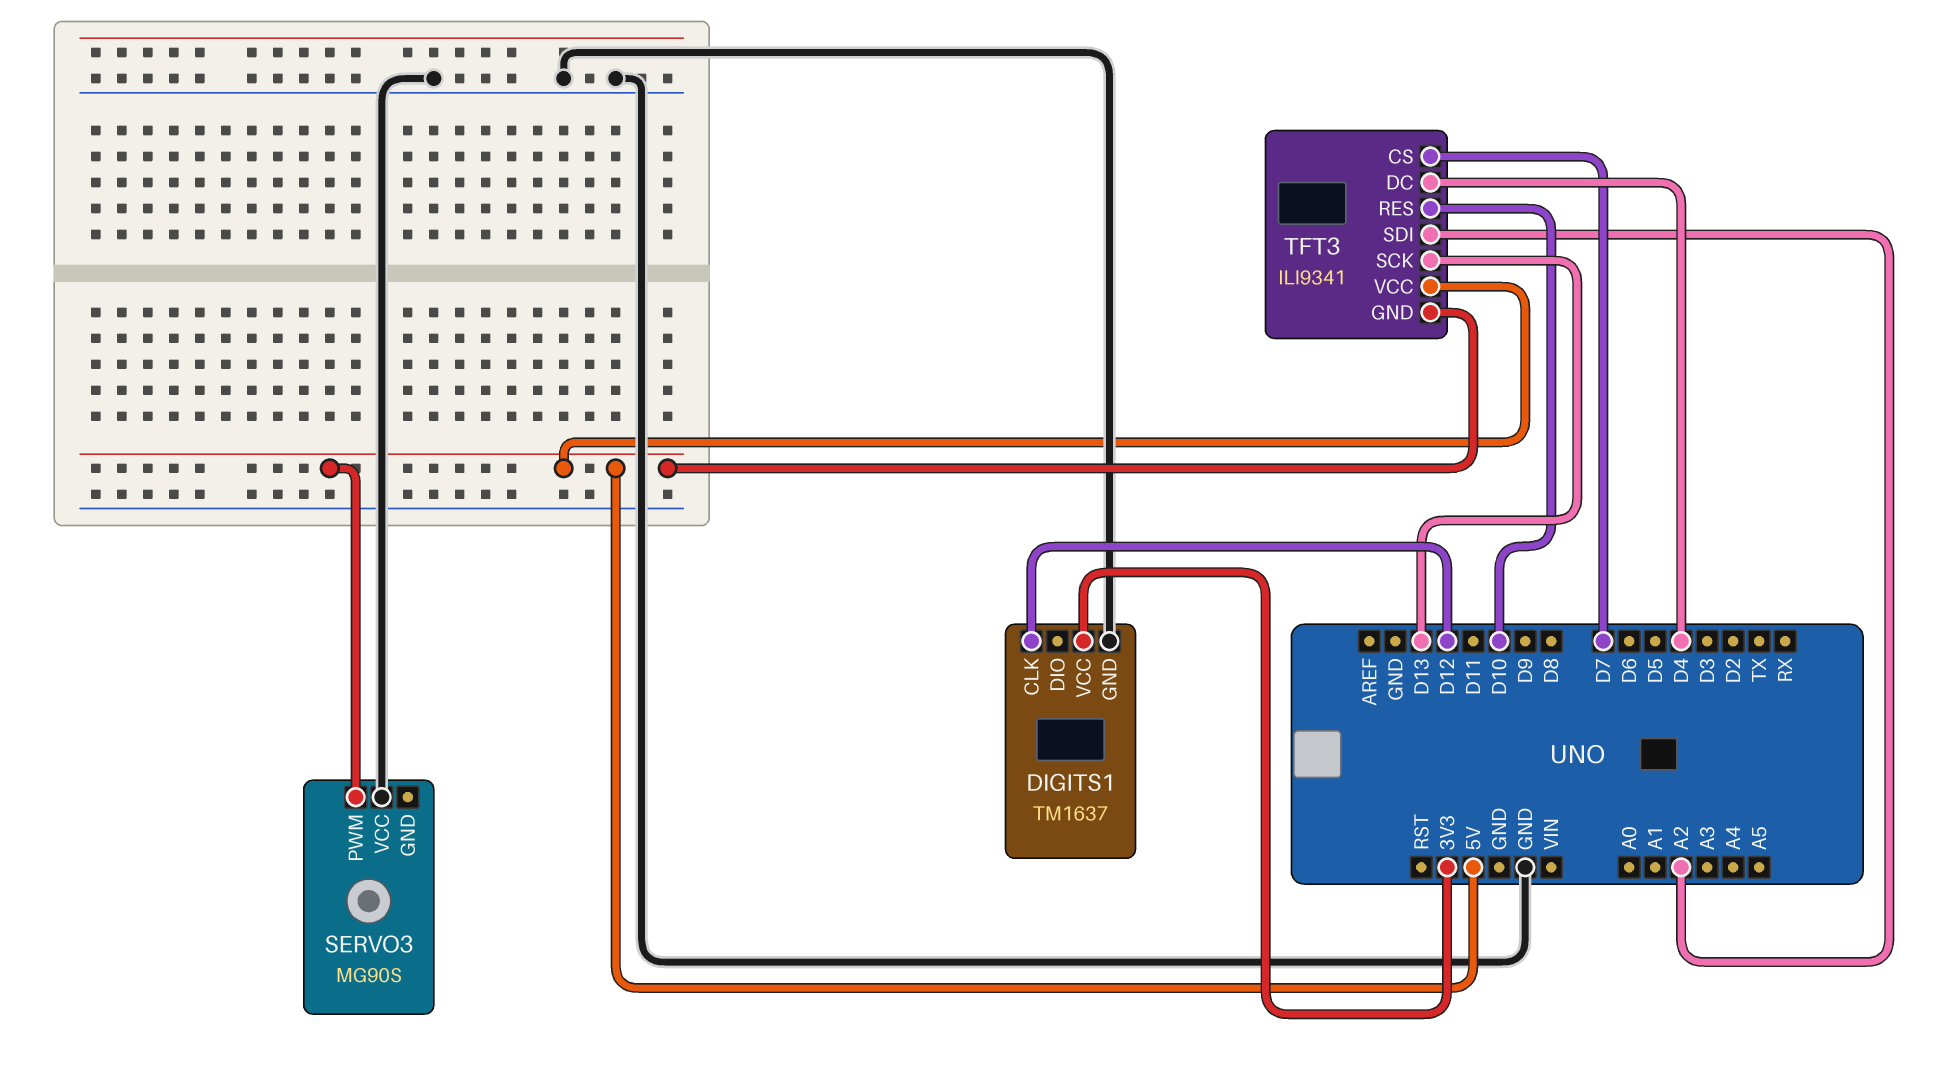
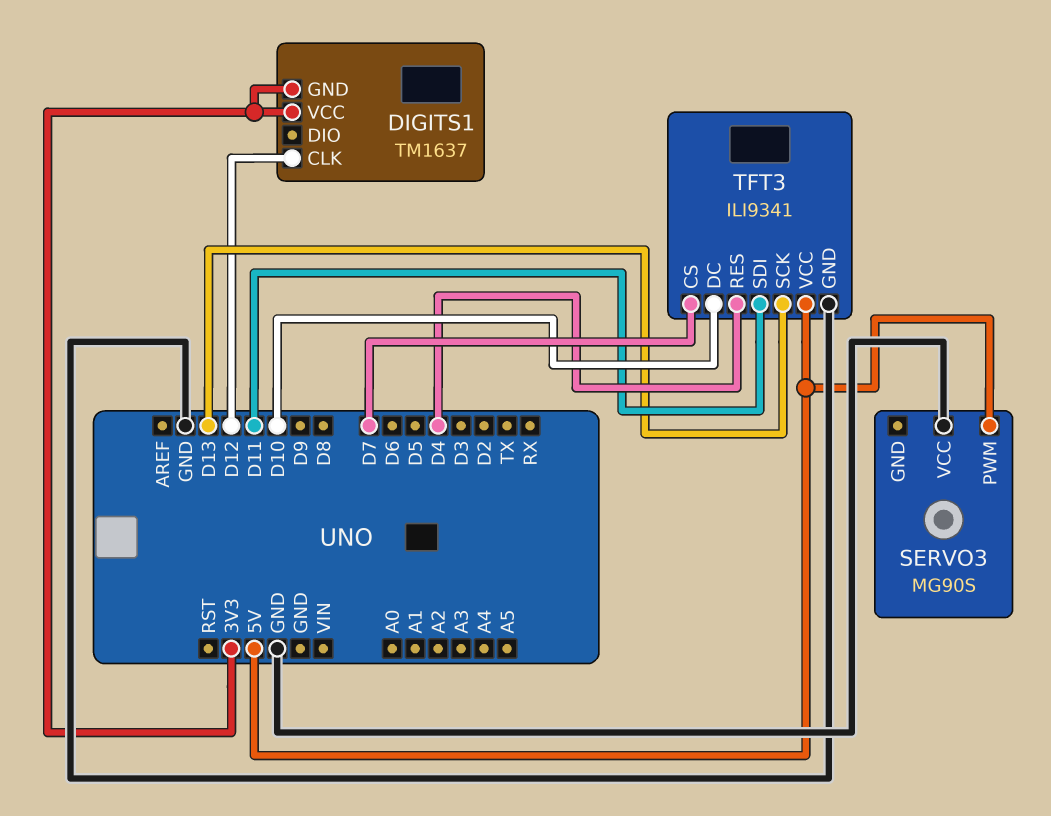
DIGITS1 pin GND: GND -> 3V3
TFT3 pin DC: D4 -> D10
TFT3 pin GND: 5V -> GND
TFT3 pin RES: D10 -> D4
TFT3 pin SDI: A2 -> D11

